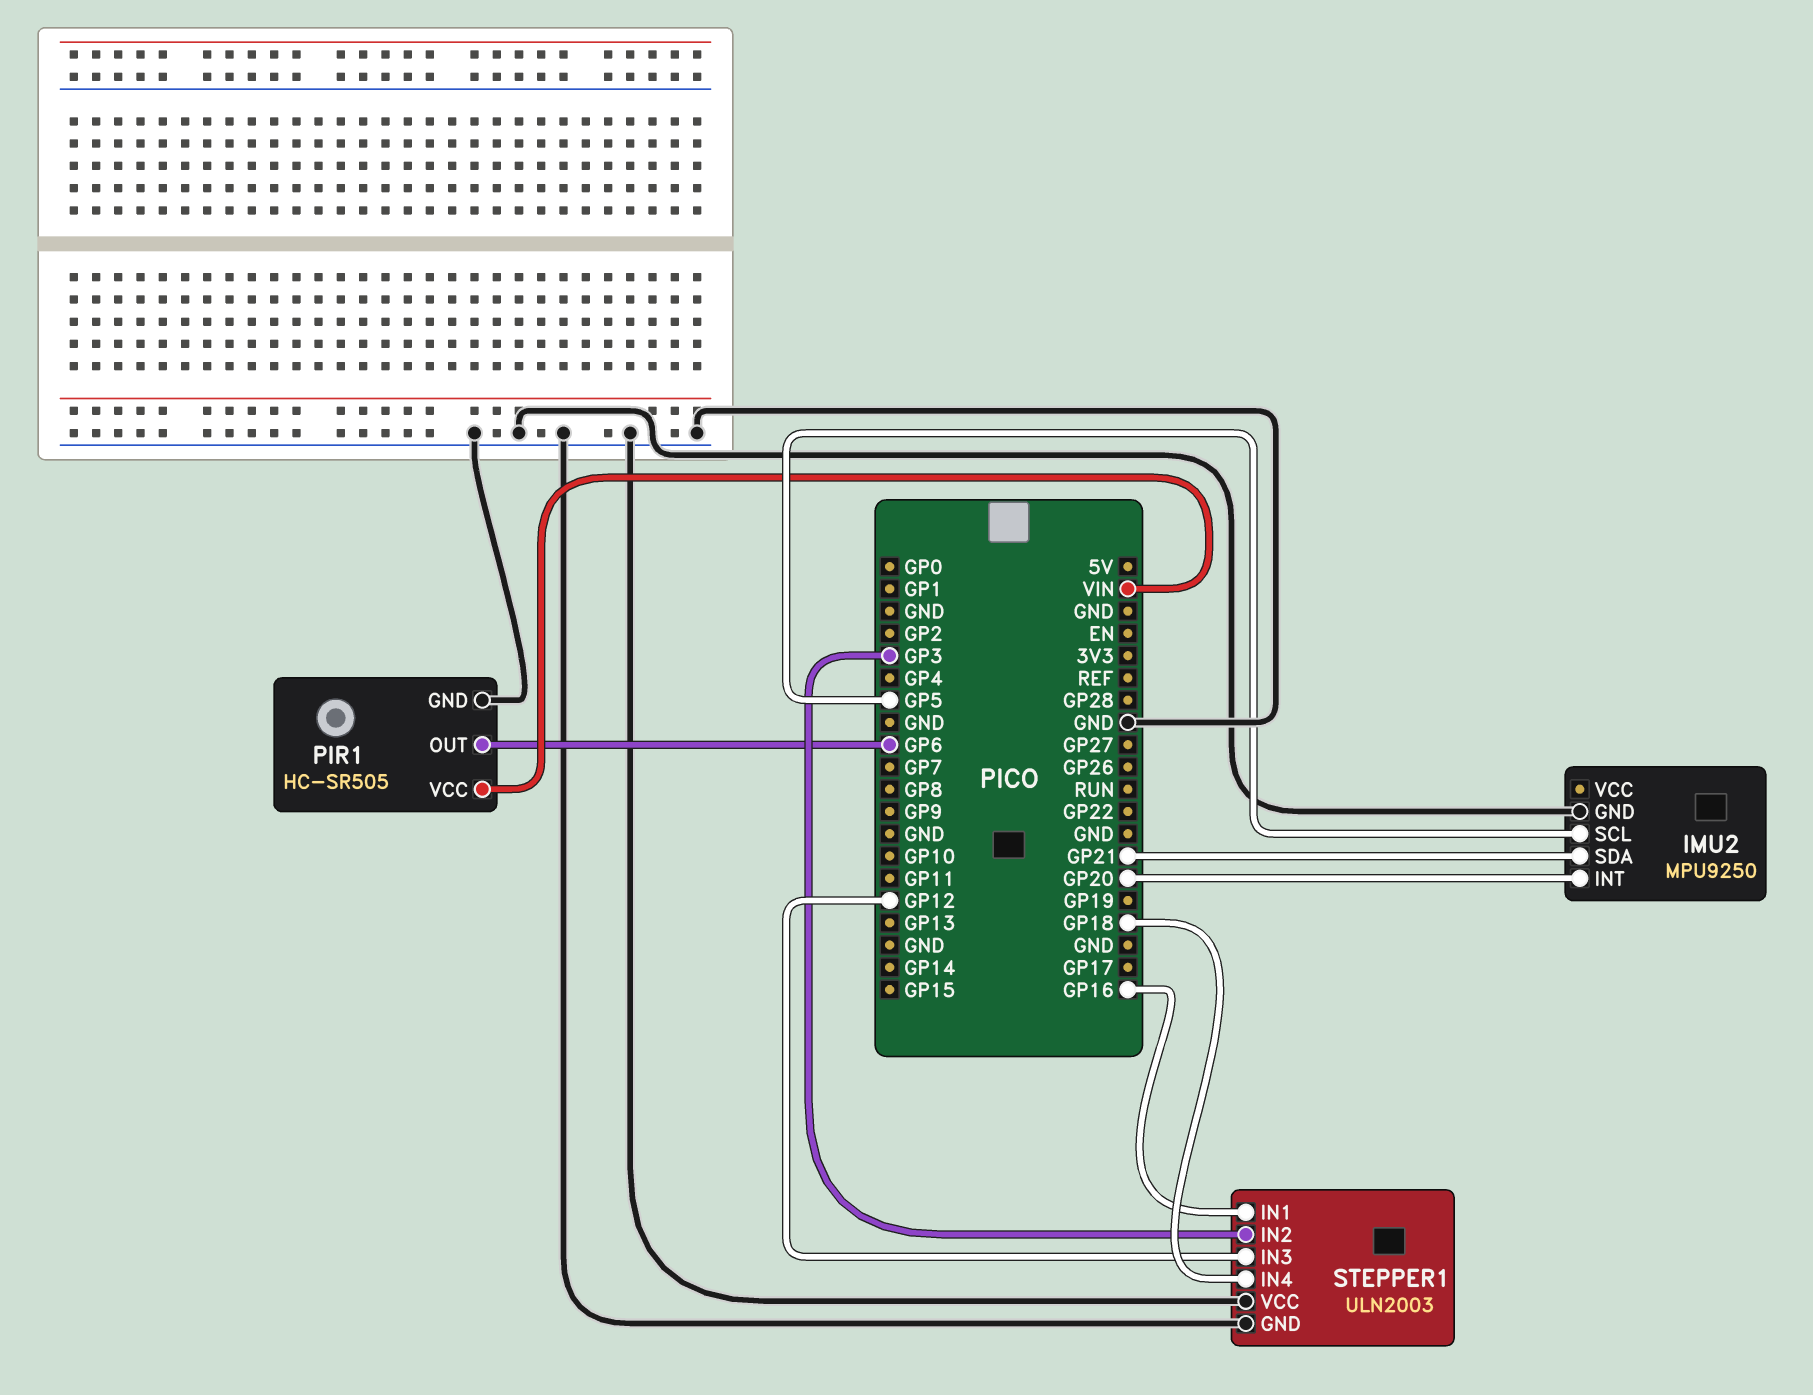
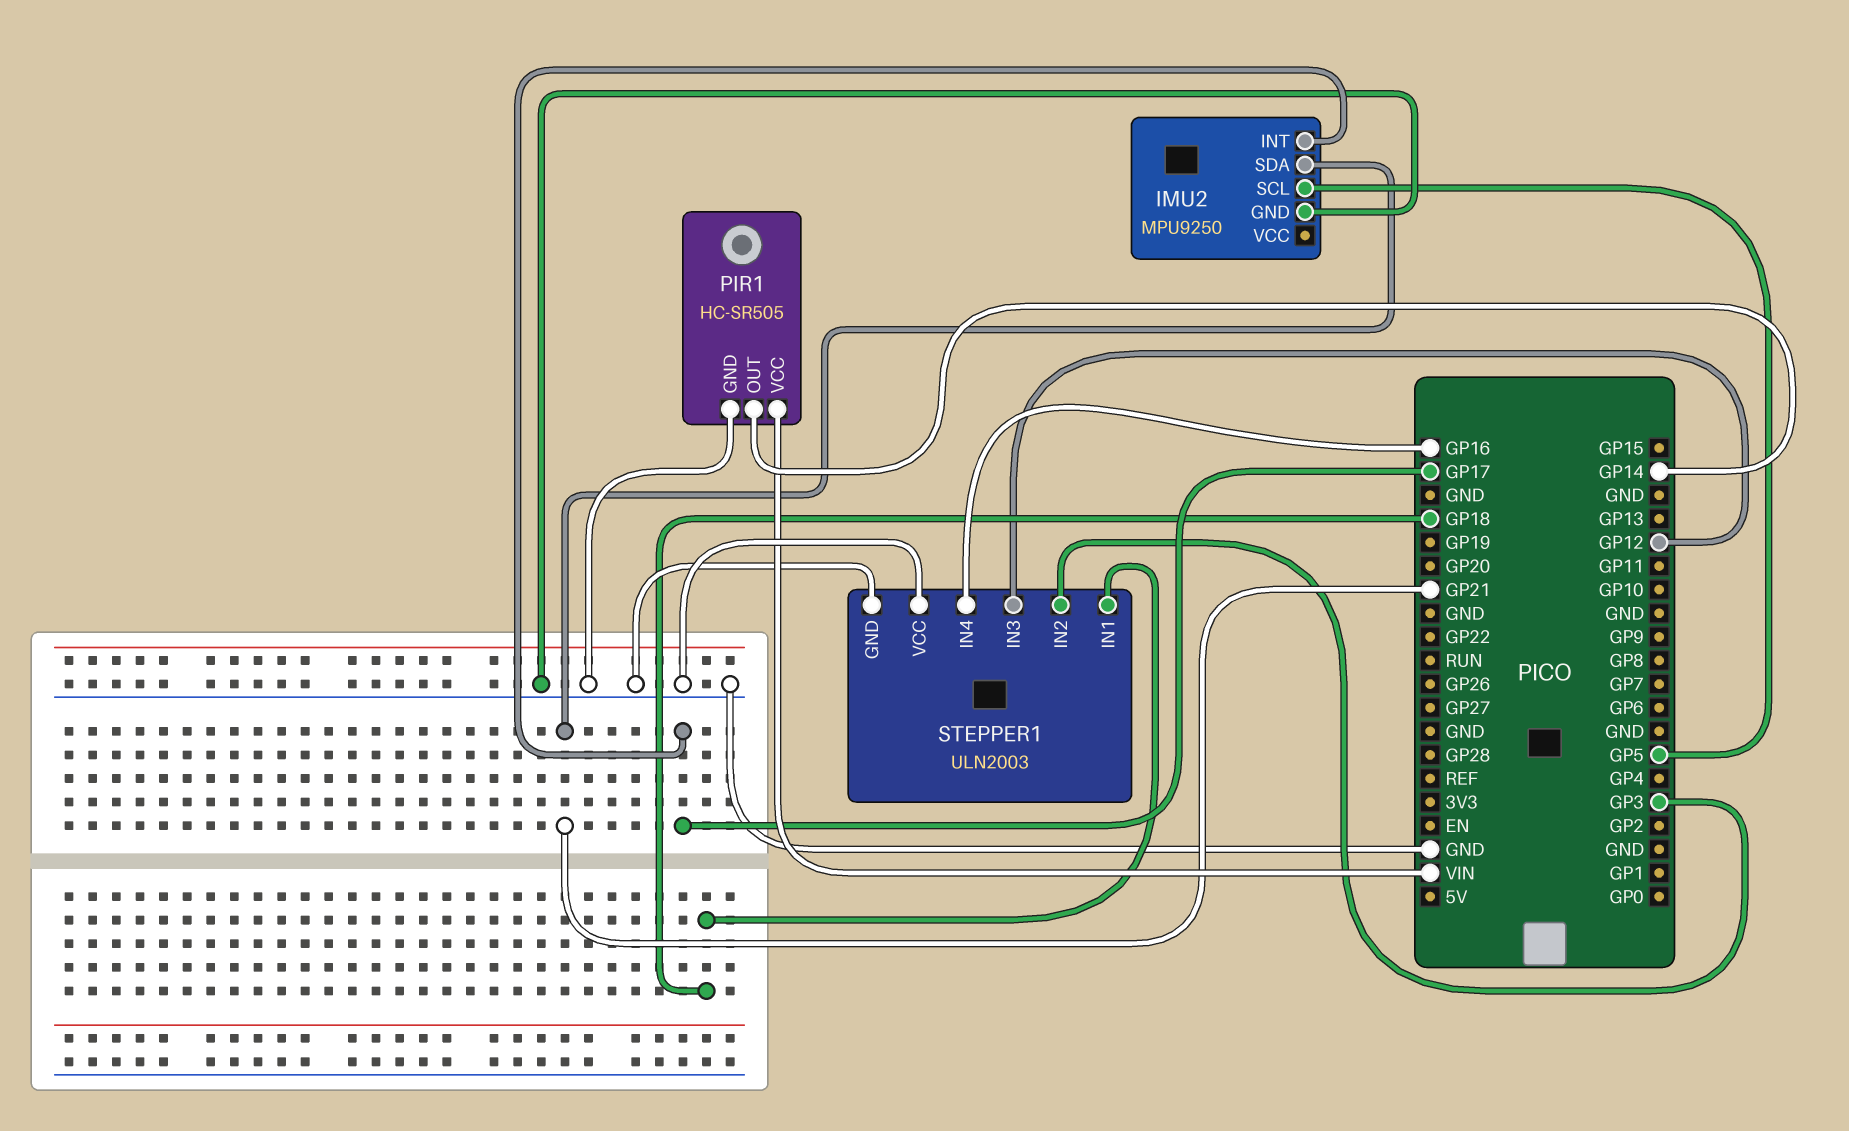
IMU2 pin INT: GP20 -> GP17
PIR1 pin OUT: GP6 -> GP14
STEPPER1 pin IN1: GP16 -> GP18
STEPPER1 pin IN4: GP18 -> GP16

